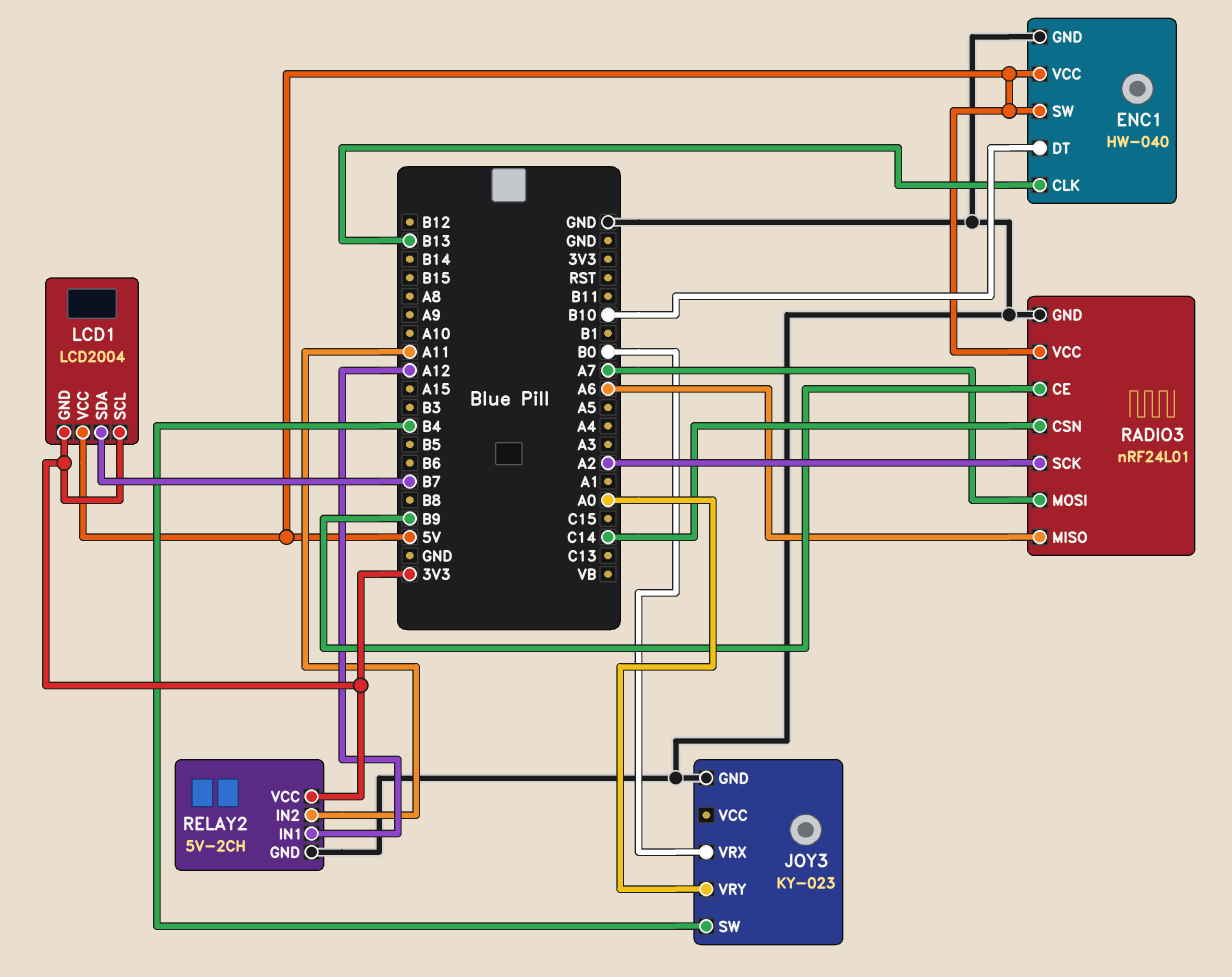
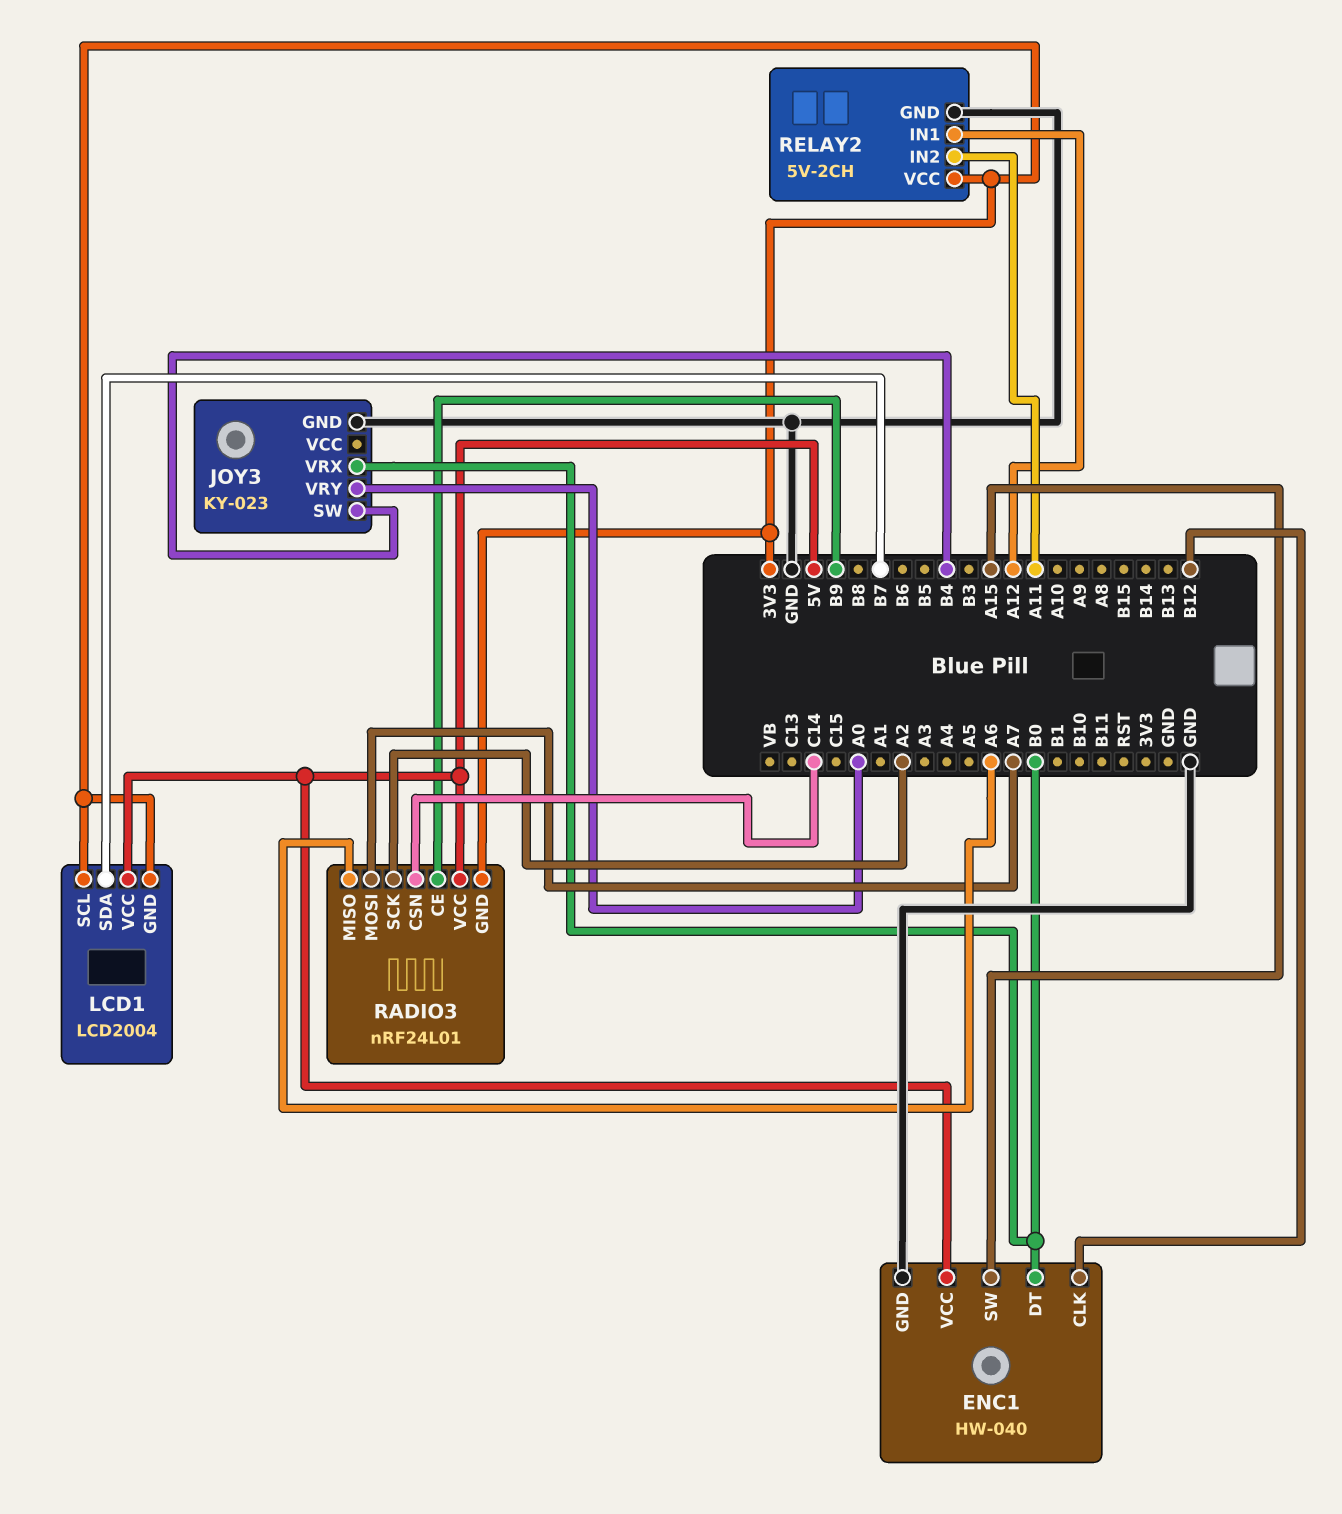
ENC1 pin CLK: B13 -> B12
ENC1 pin DT: B10 -> B0
ENC1 pin SW: 5V -> A15
RADIO3 pin GND: GND -> 3V3

